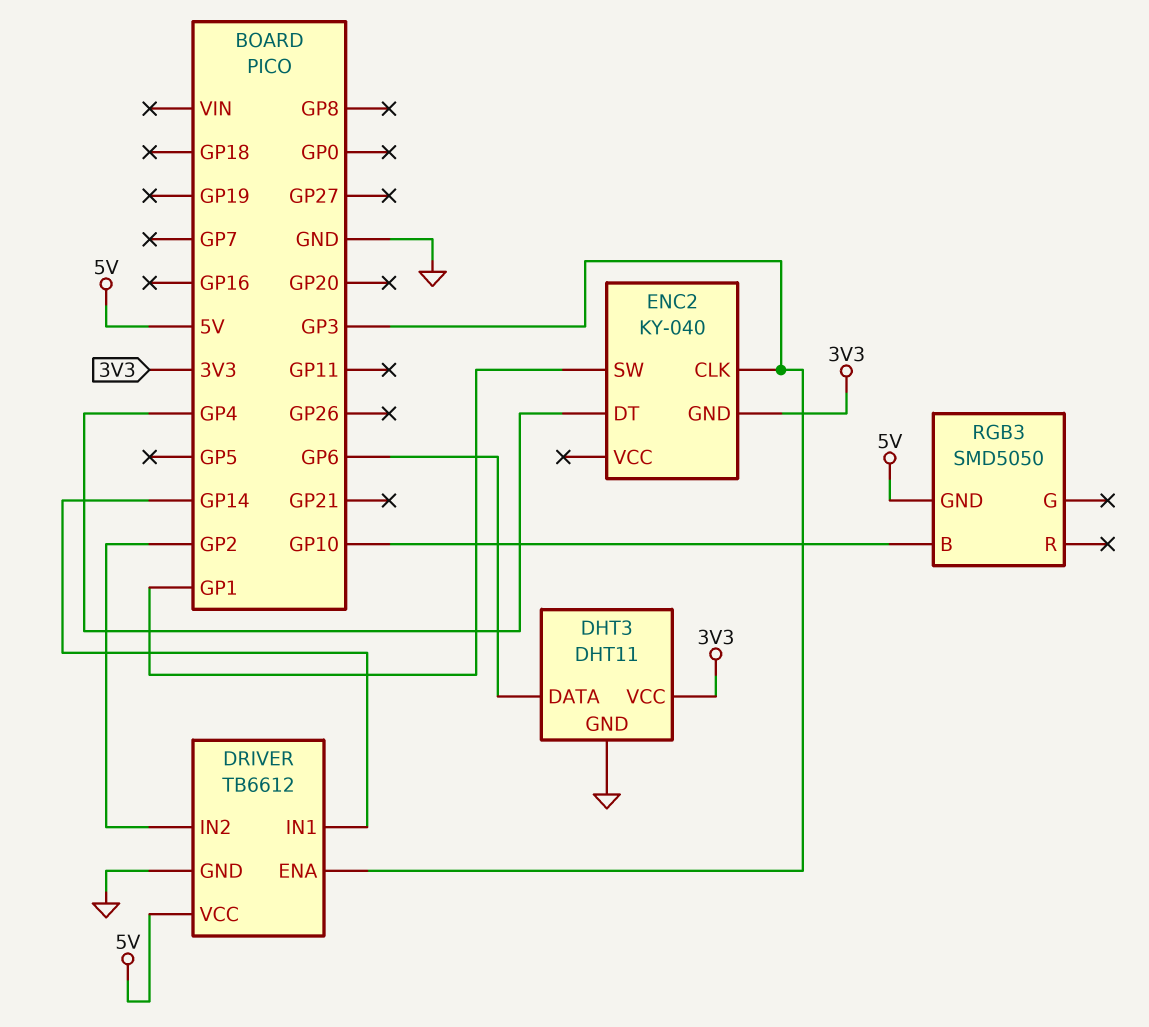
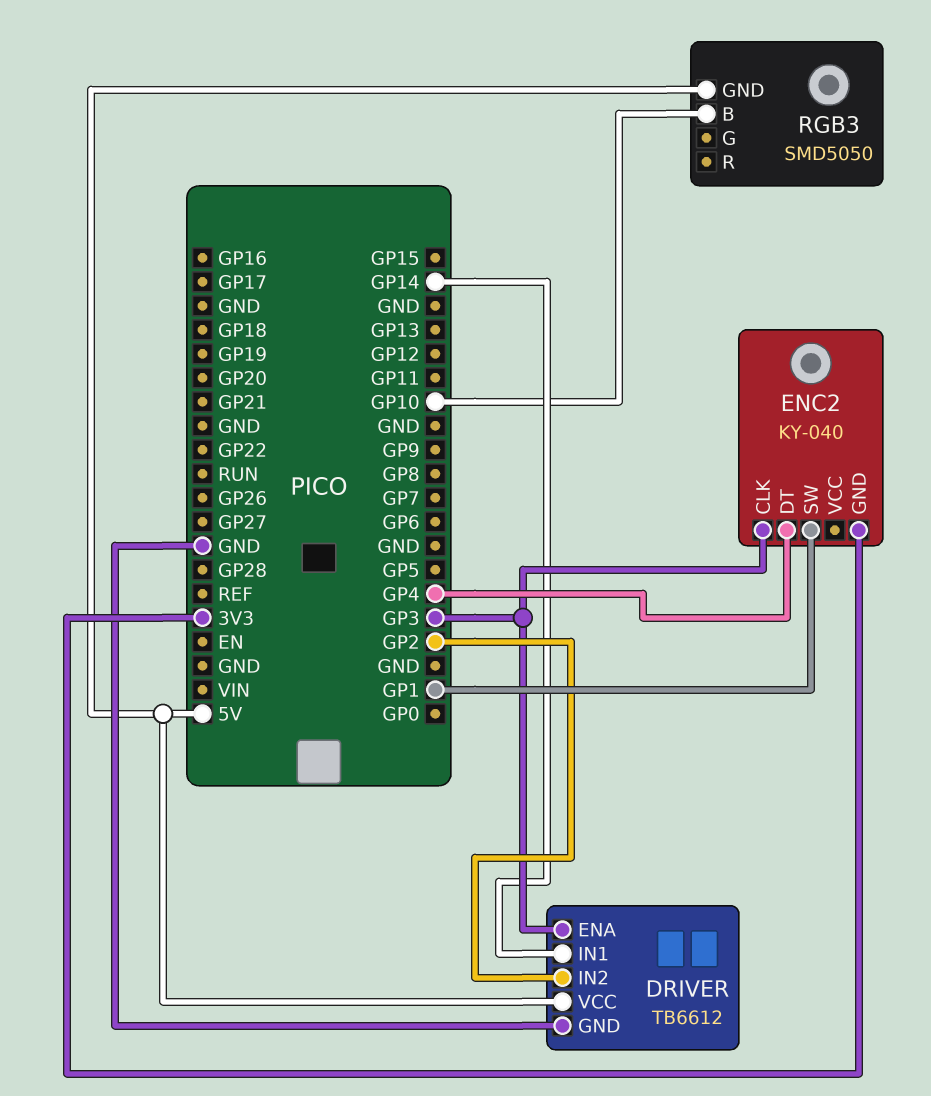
DHT3: DHT11 -> none
DHT3 pin DATA: GP6 -> none
DHT3 pin GND: GND -> none
DHT3 pin VCC: 3V3 -> none

